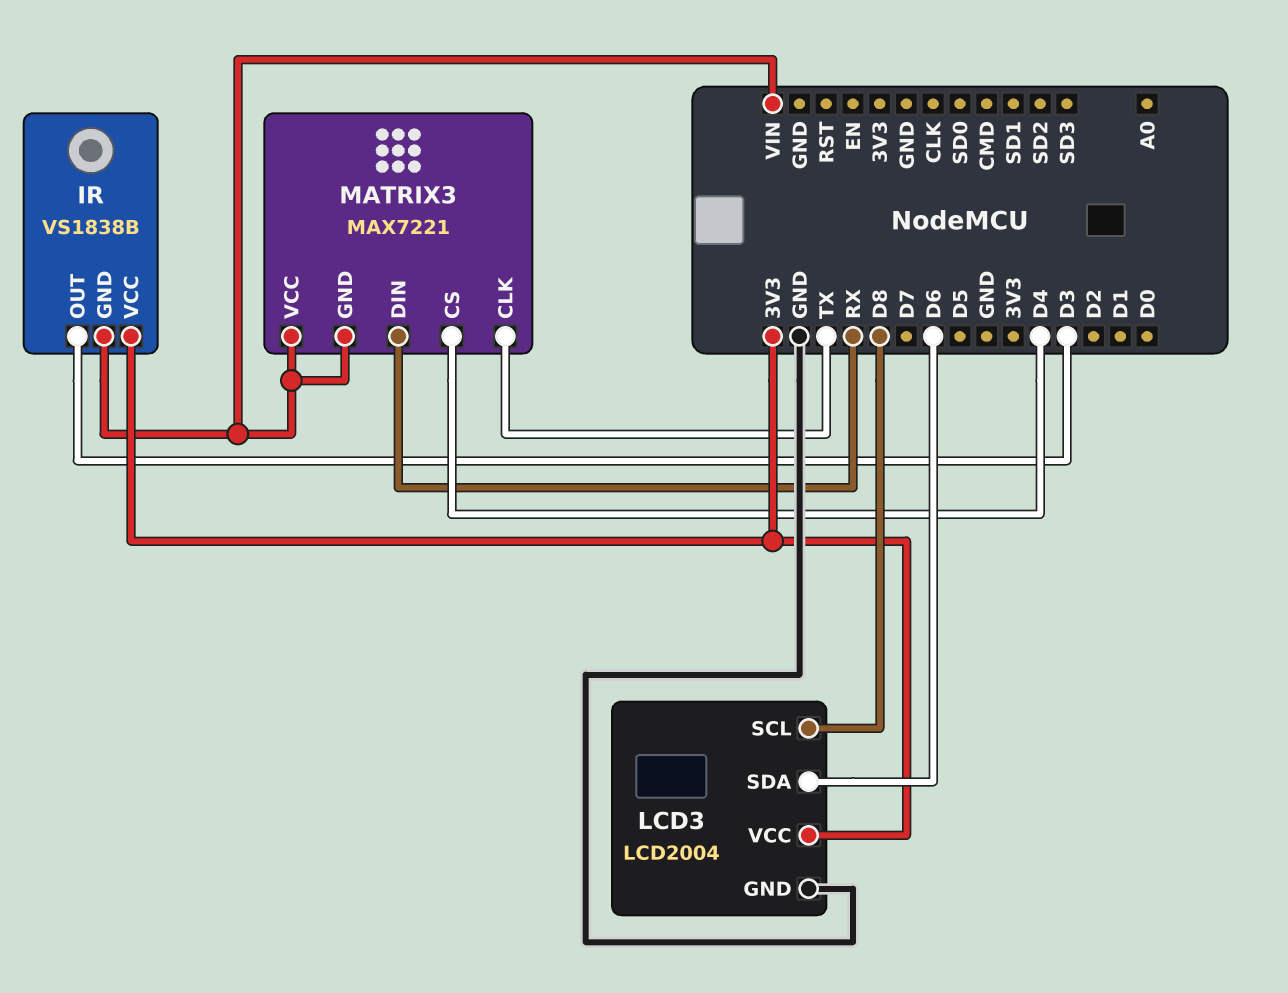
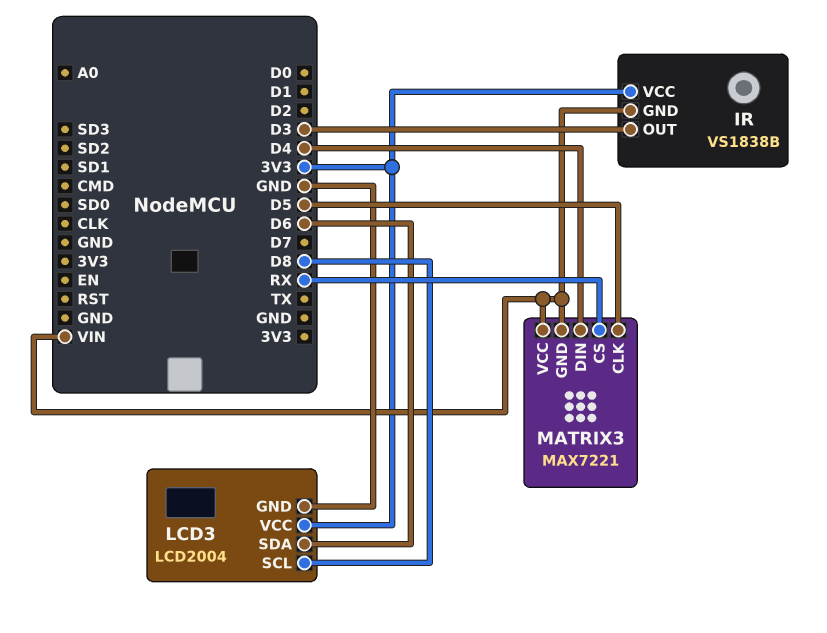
MATRIX3 pin CLK: TX -> D5
MATRIX3 pin CS: D4 -> RX
MATRIX3 pin DIN: RX -> D4

